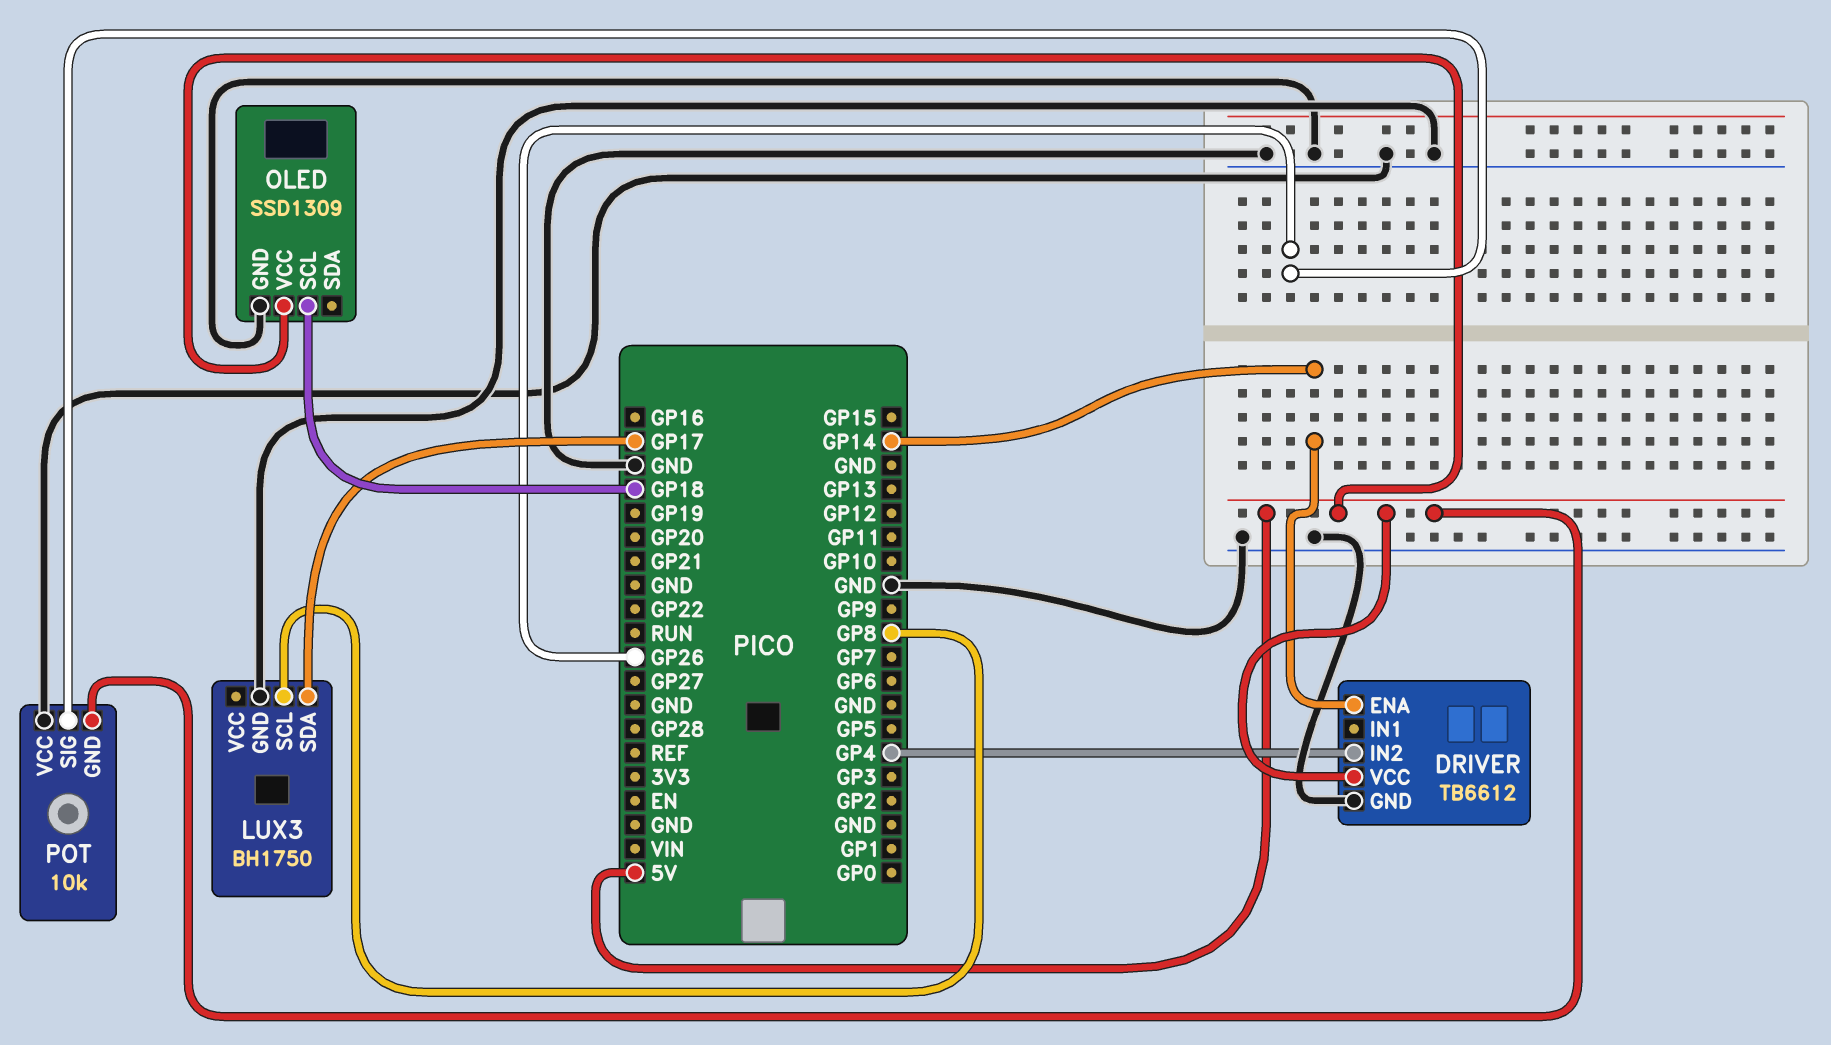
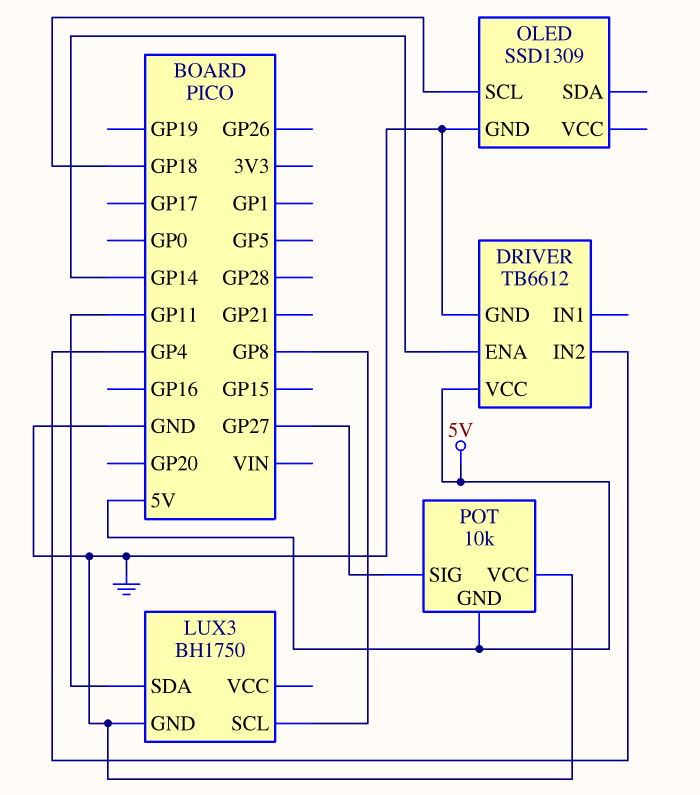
LUX3 pin SDA: GP17 -> GP11
OLED pin VCC: 5V -> none
POT pin SIG: GP26 -> GP27

